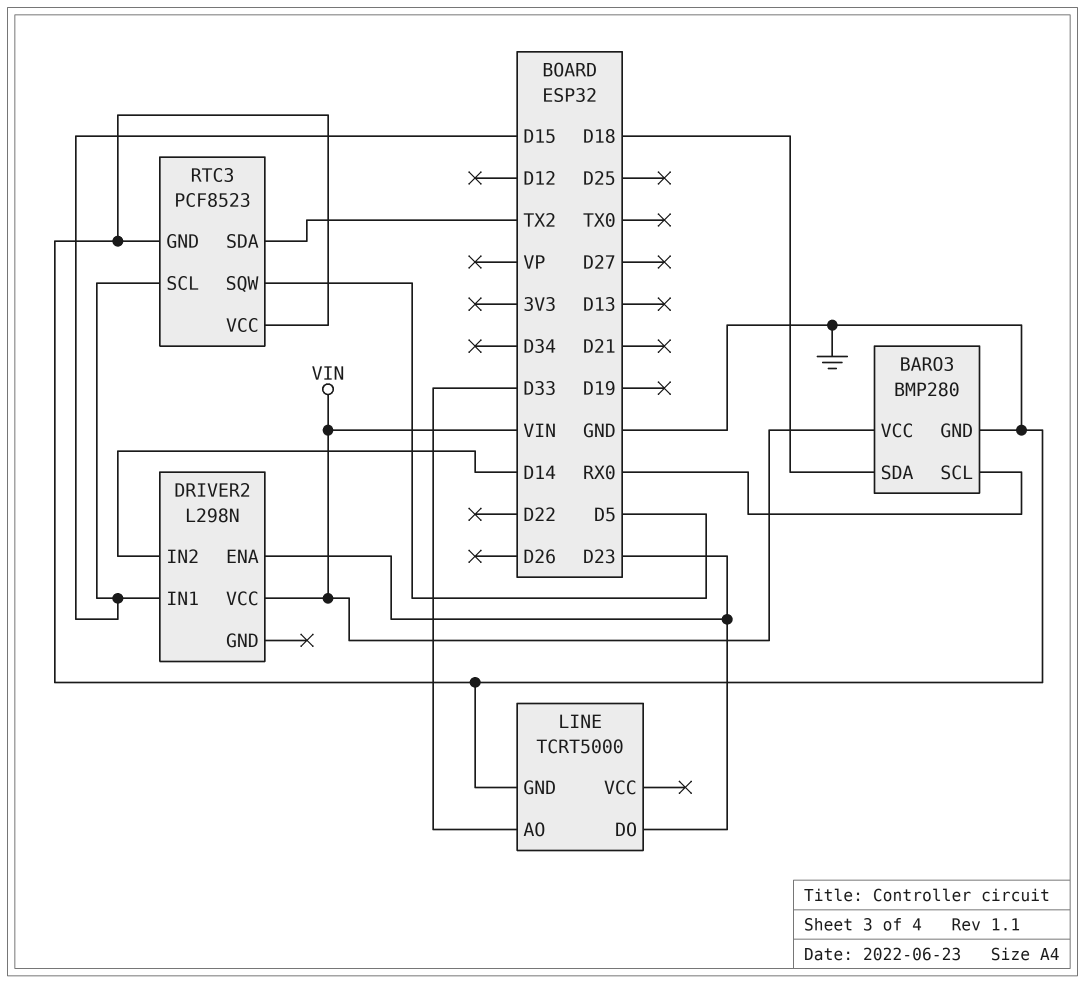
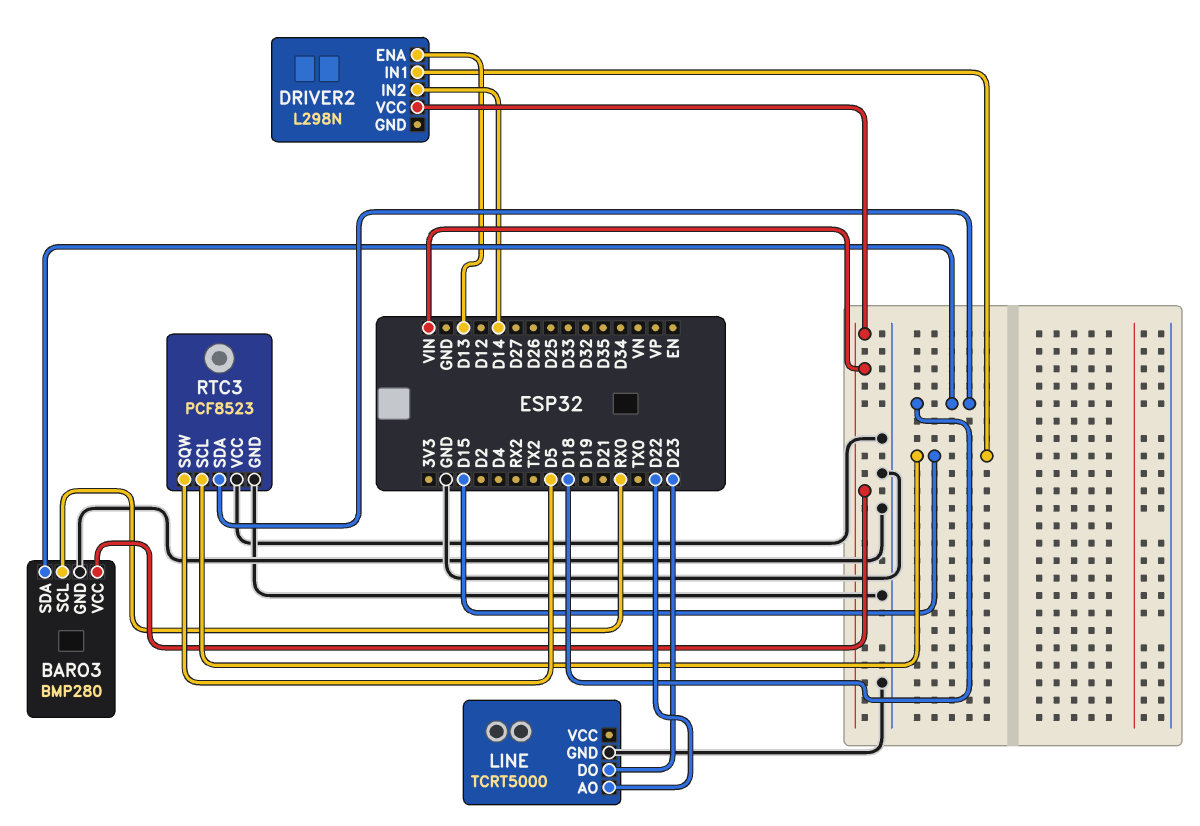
DRIVER2 pin ENA: D23 -> D13
LINE pin AO: D33 -> D22
RTC3 pin SDA: TX2 -> D18

